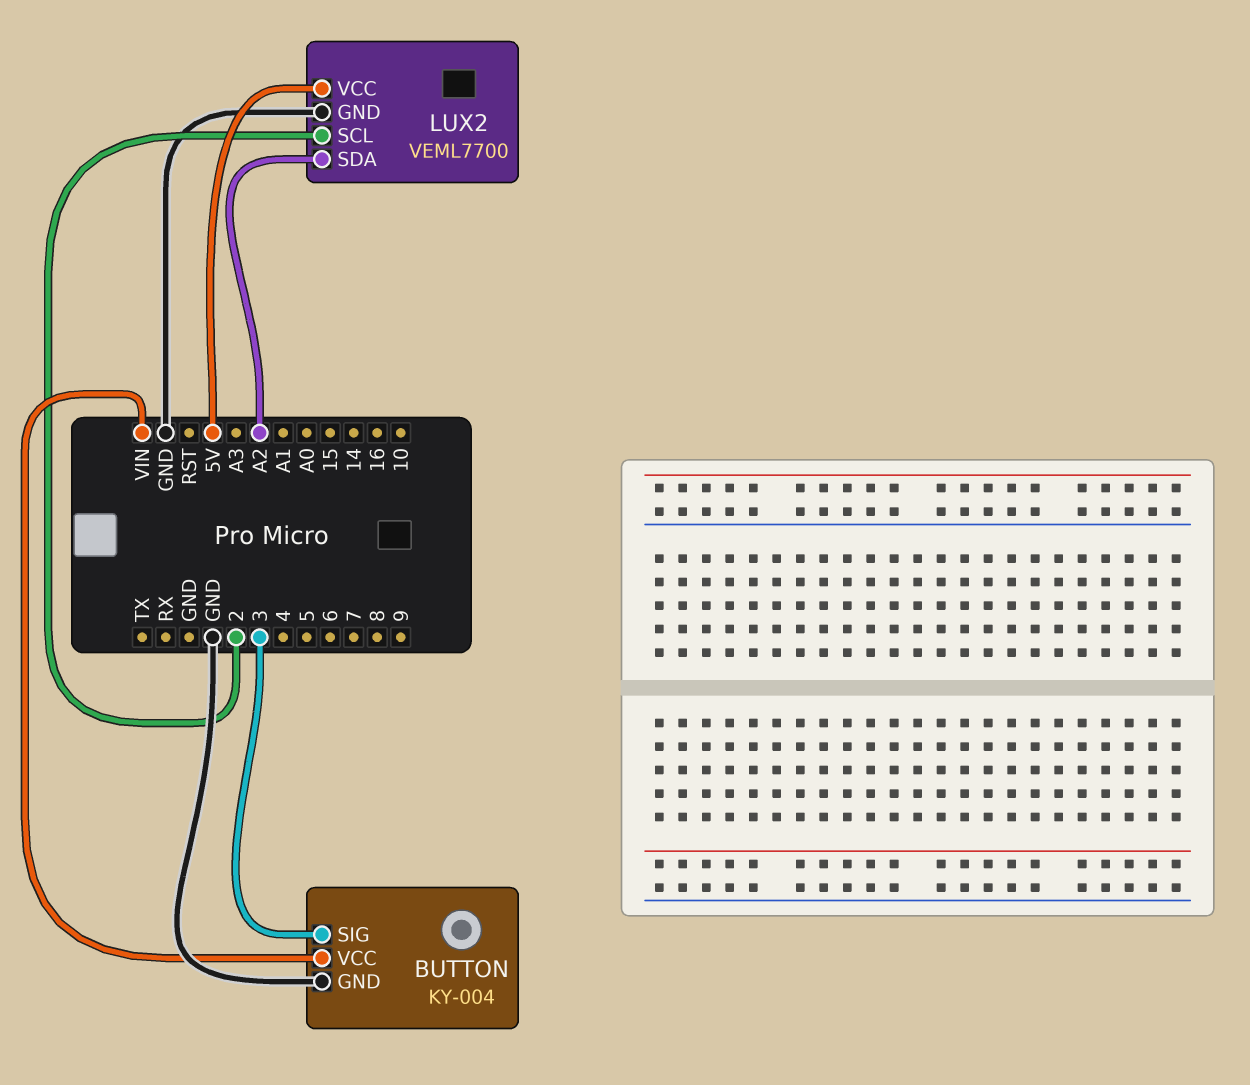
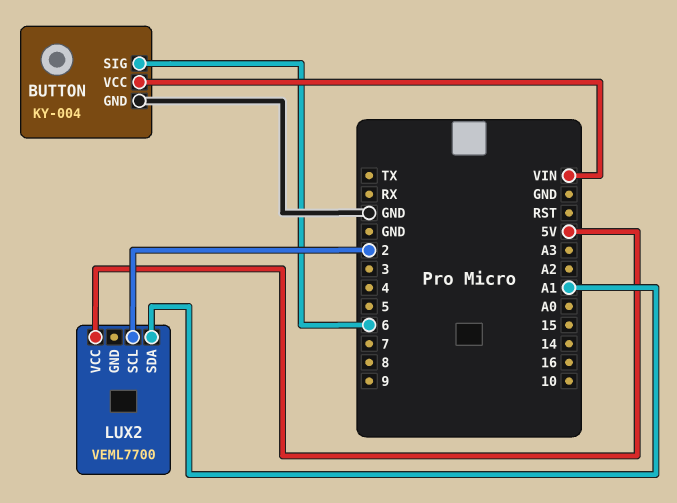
BUTTON pin SIG: 3 -> 6
LUX2 pin GND: GND -> none
LUX2 pin SDA: A2 -> A1

